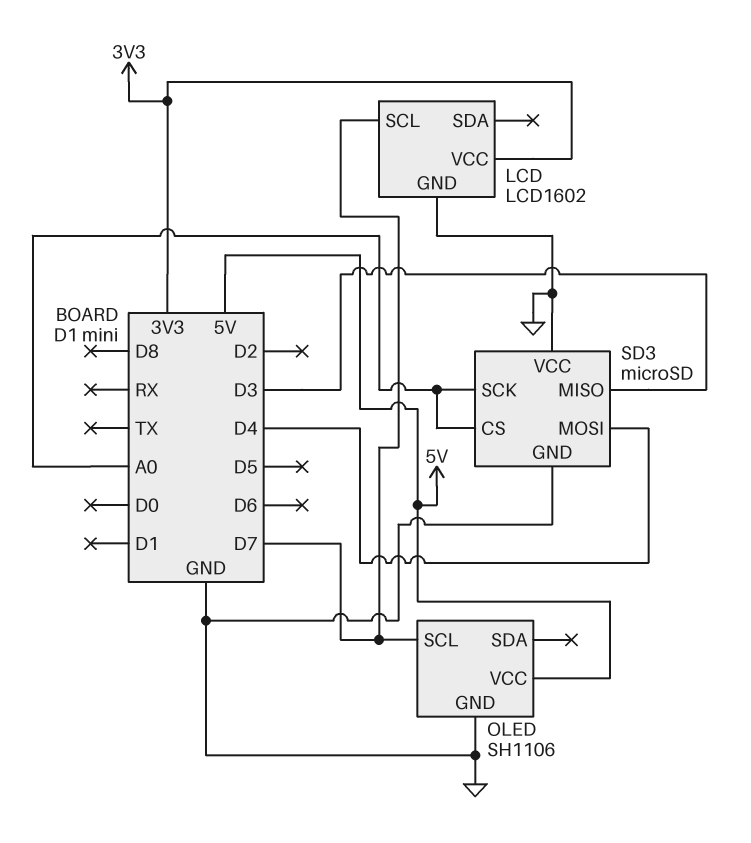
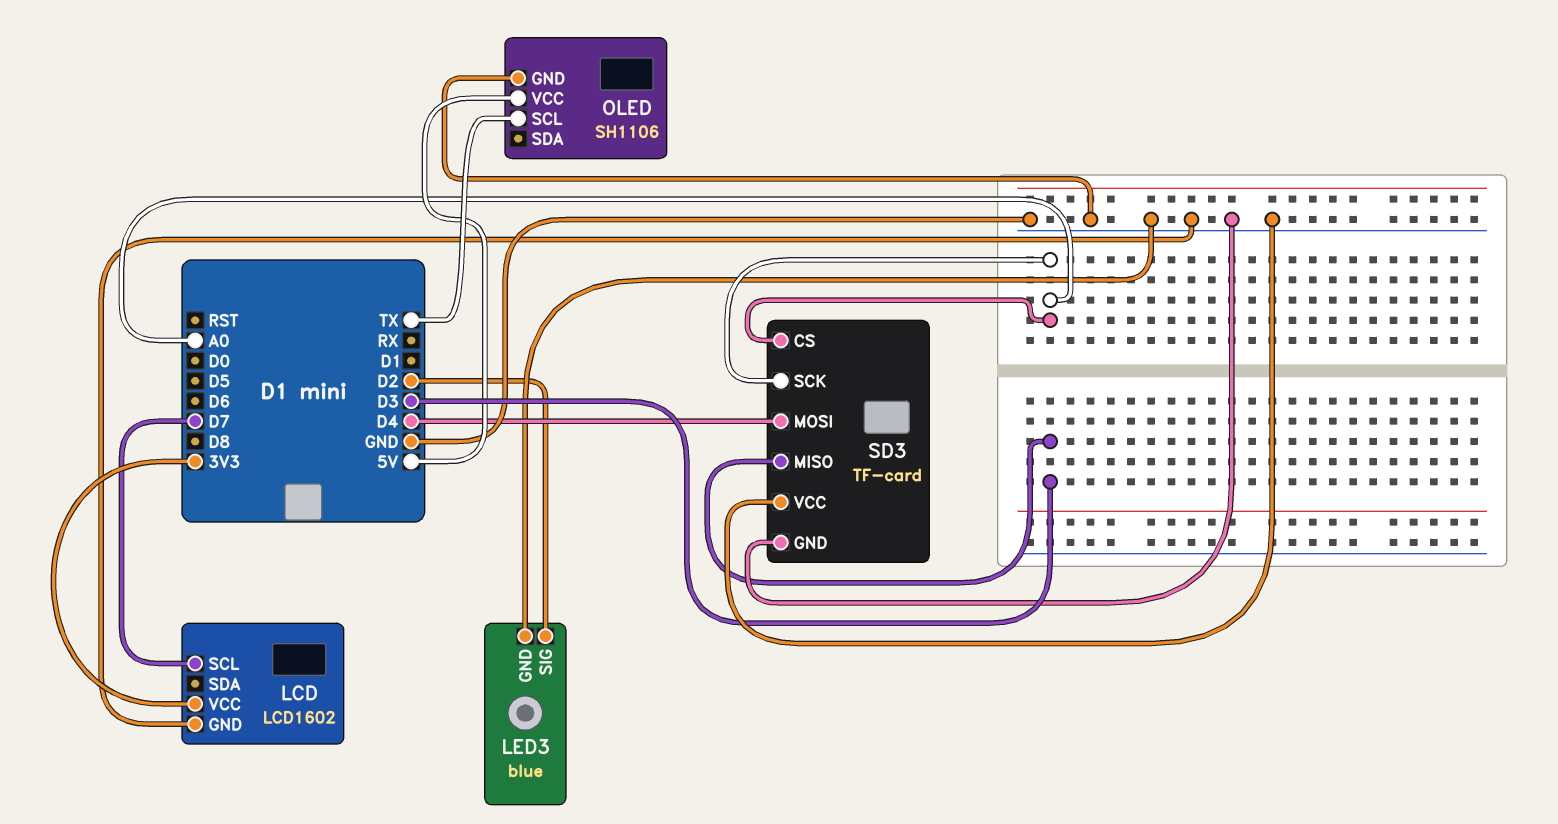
LED3: none -> blue
LED3 pin GND: none -> GND
LED3 pin SIG: none -> D2
OLED pin SCL: D7 -> TX
SD3: microSD -> TF-card

